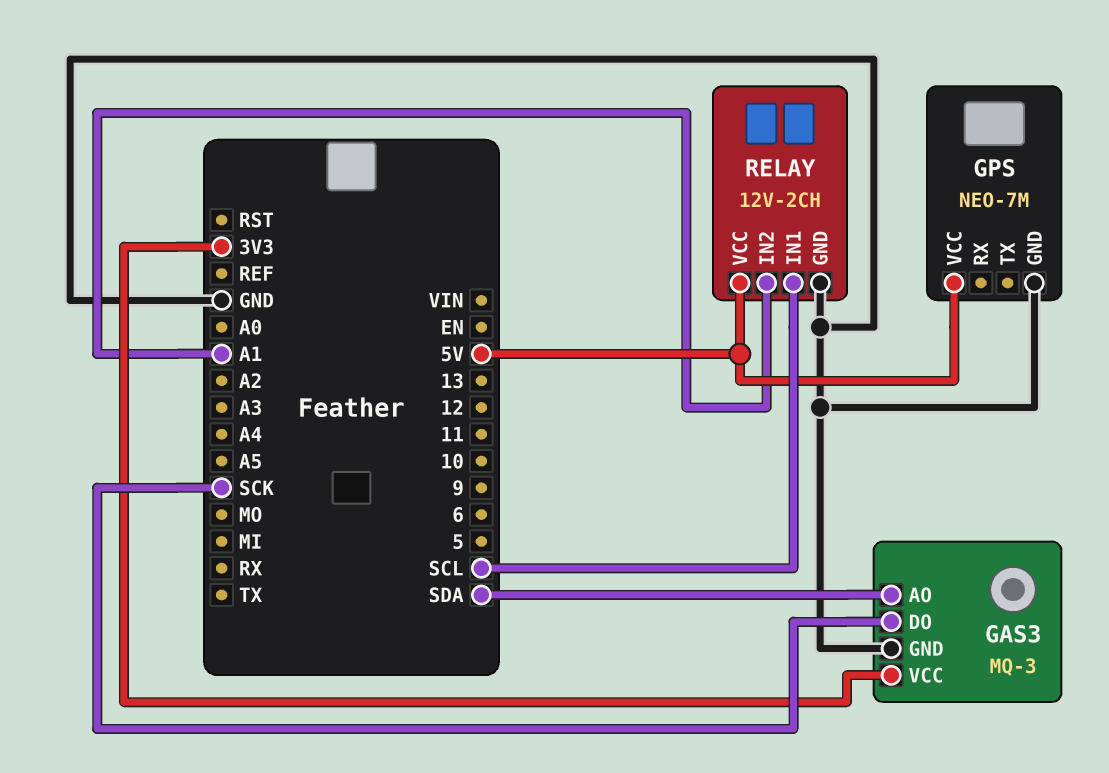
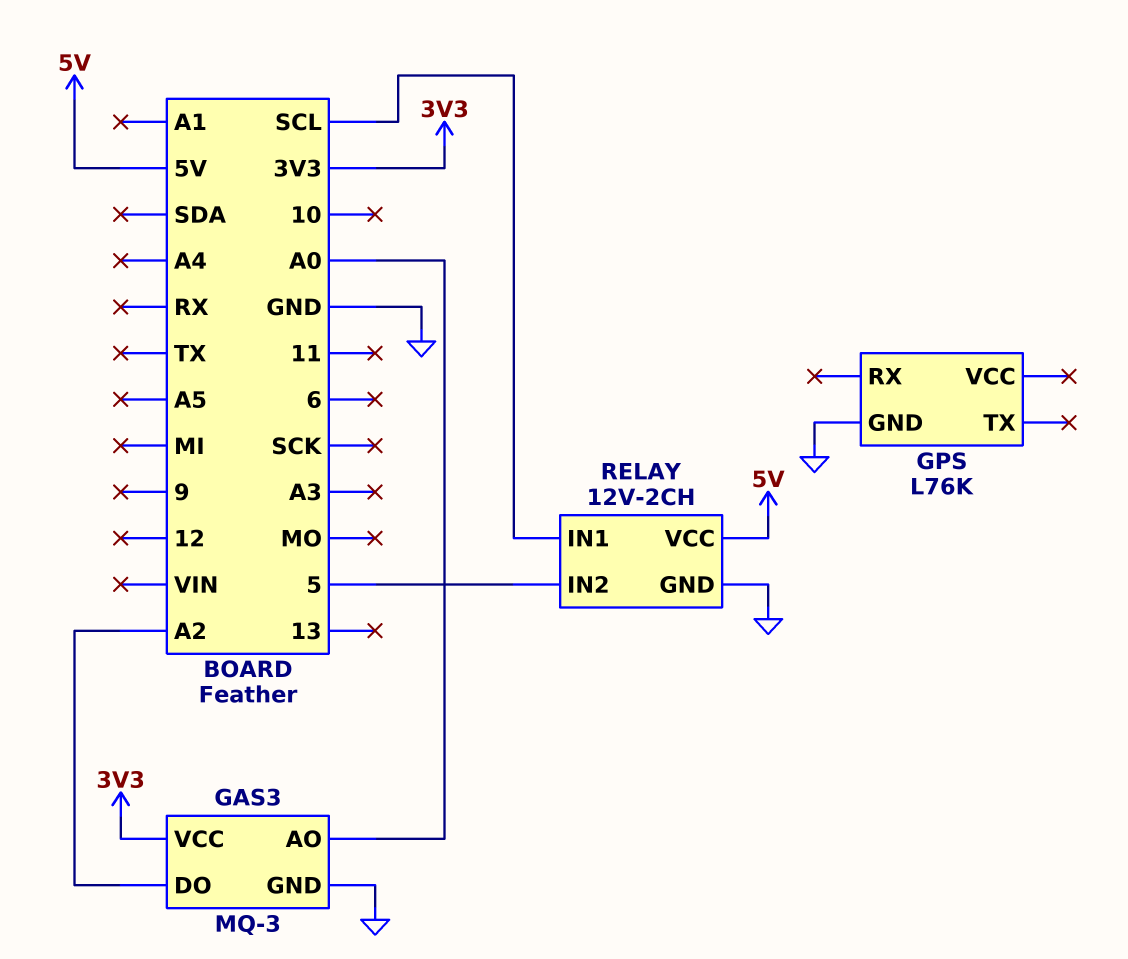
GAS3 pin AO: SDA -> A0
GAS3 pin DO: SCK -> A2
GPS: NEO-7M -> L76K
GPS pin VCC: 5V -> none
RELAY pin IN2: A1 -> 5

